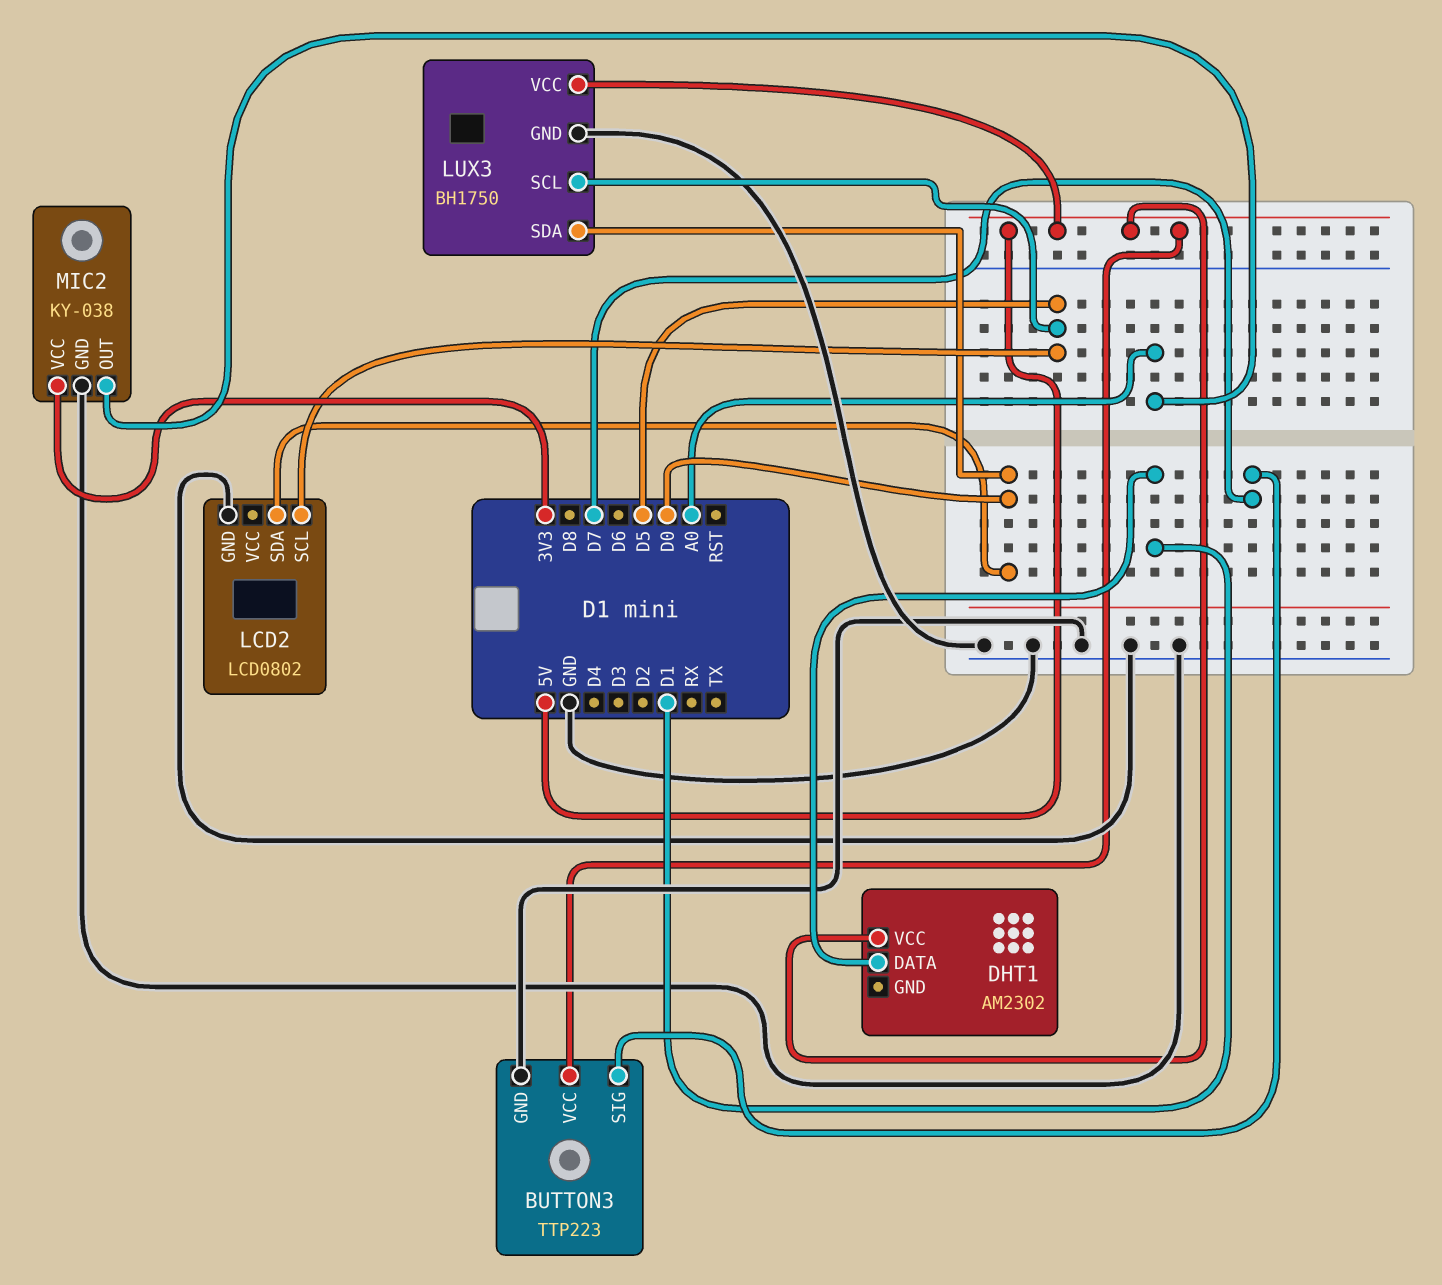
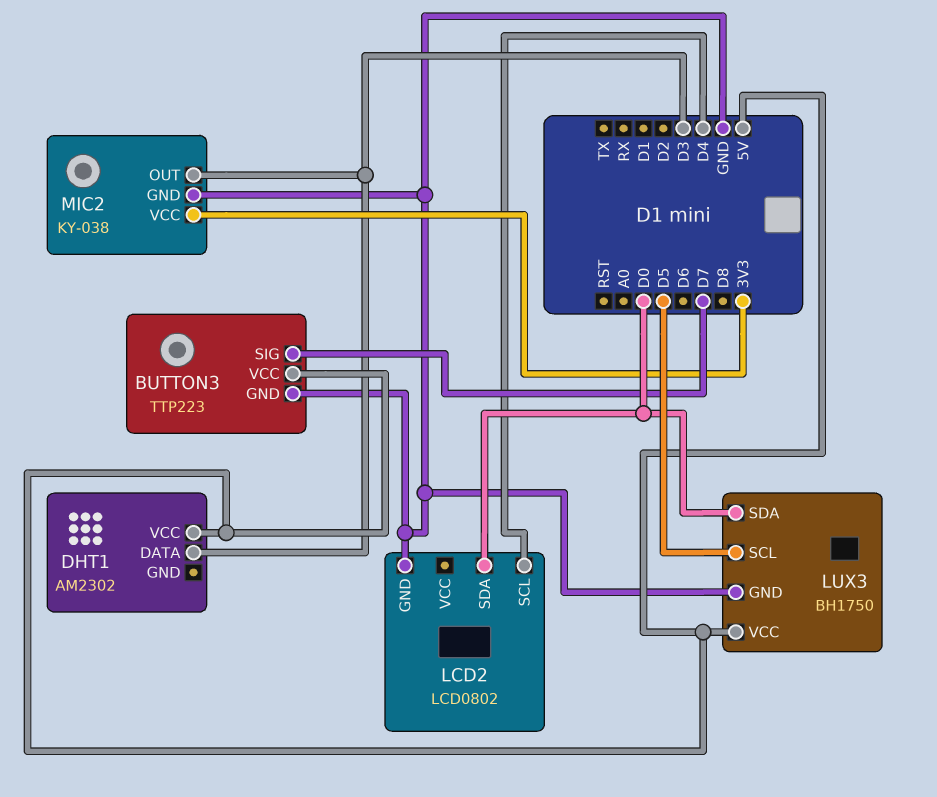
DHT1 pin DATA: D1 -> D3
LCD2 pin SCL: D5 -> D4
MIC2 pin OUT: A0 -> D3

